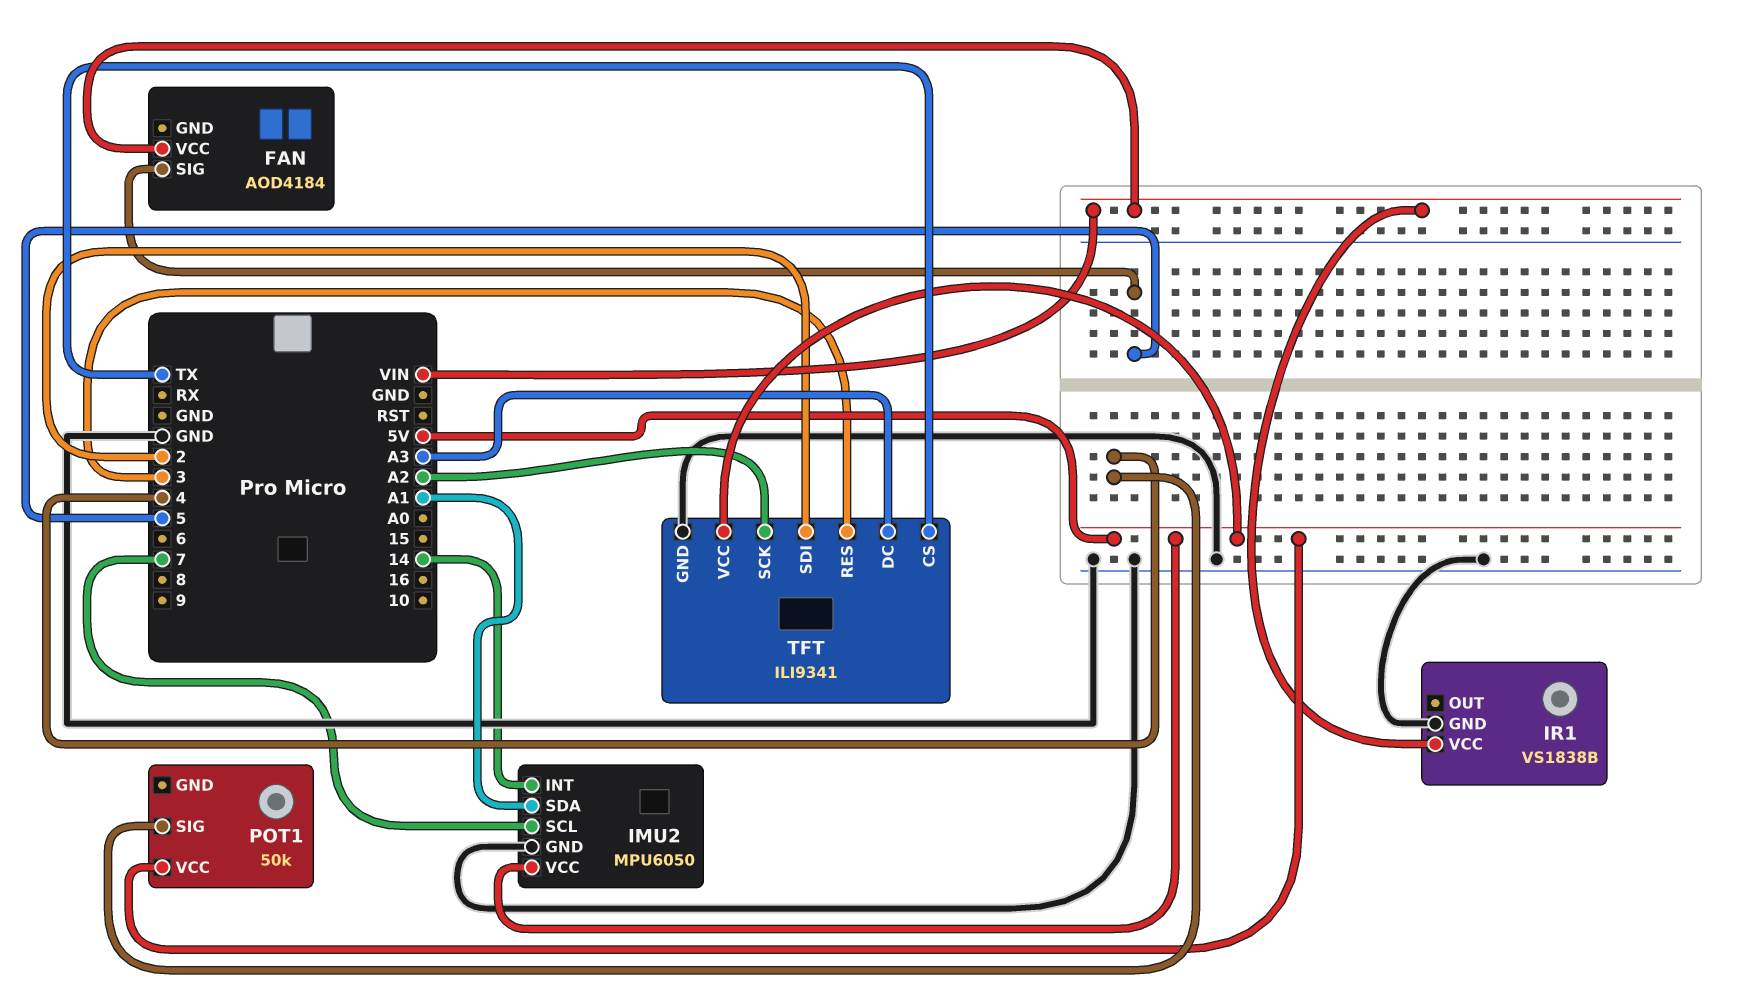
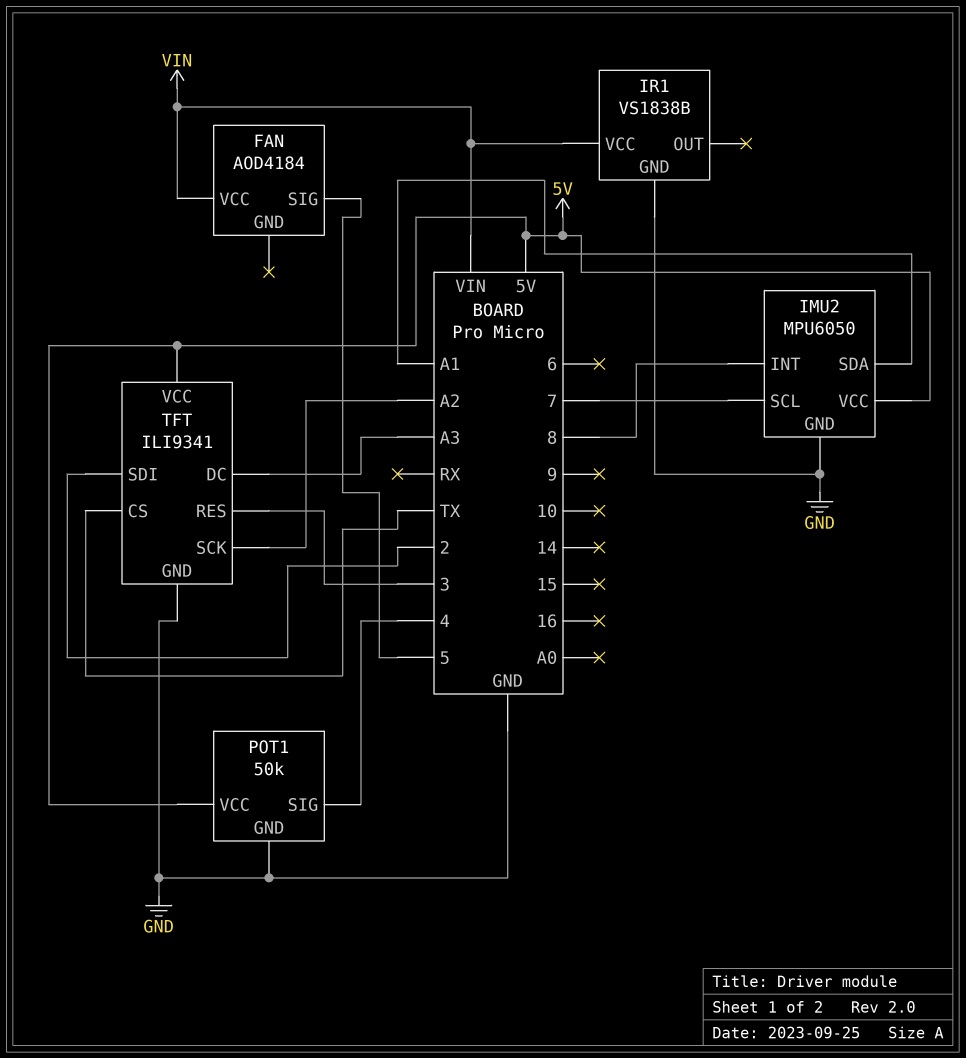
IMU2 pin INT: 14 -> 8
POT1 pin GND: none -> GND

